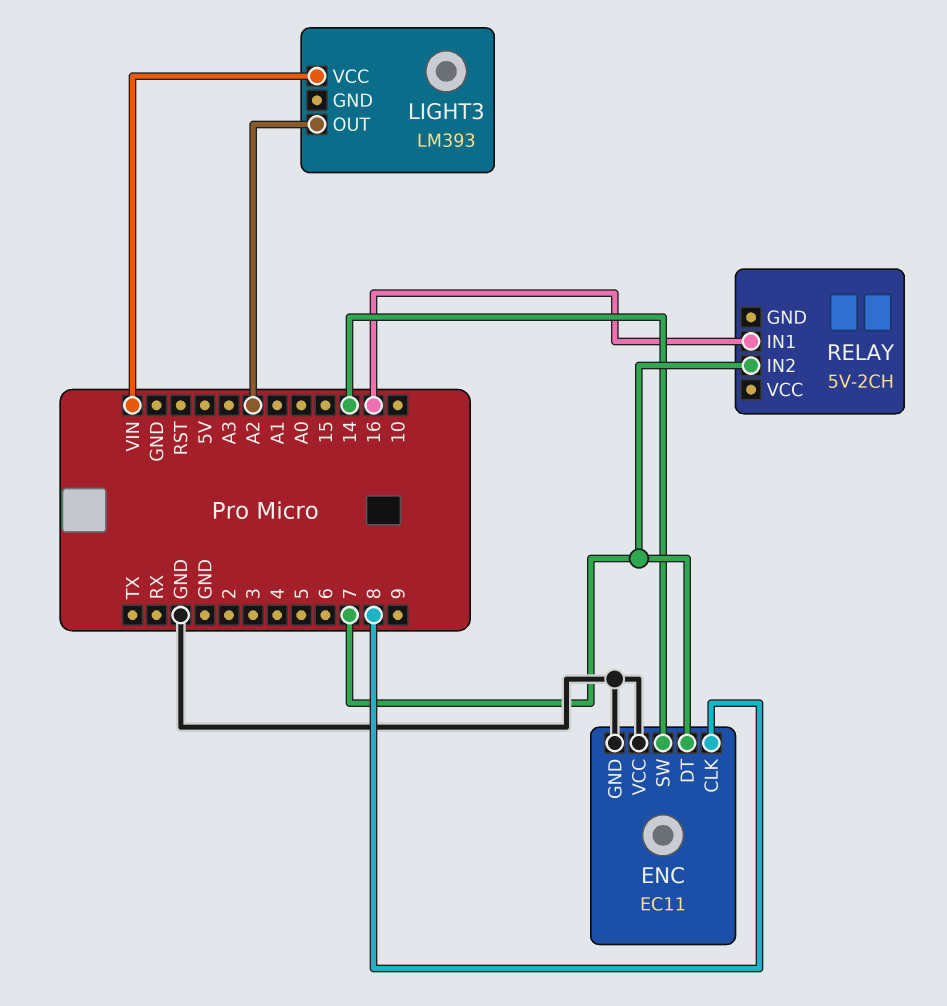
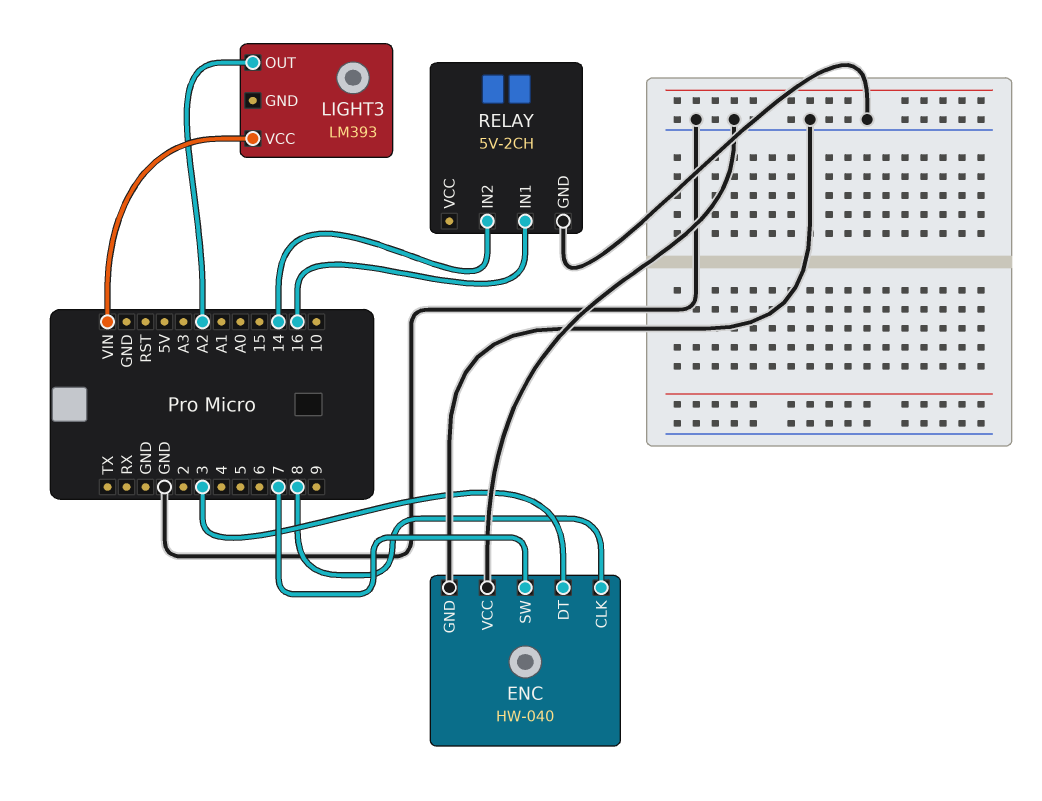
ENC: EC11 -> HW-040
ENC pin DT: 7 -> 3
ENC pin SW: 14 -> 7
RELAY pin GND: none -> GND
RELAY pin IN2: 7 -> 14

